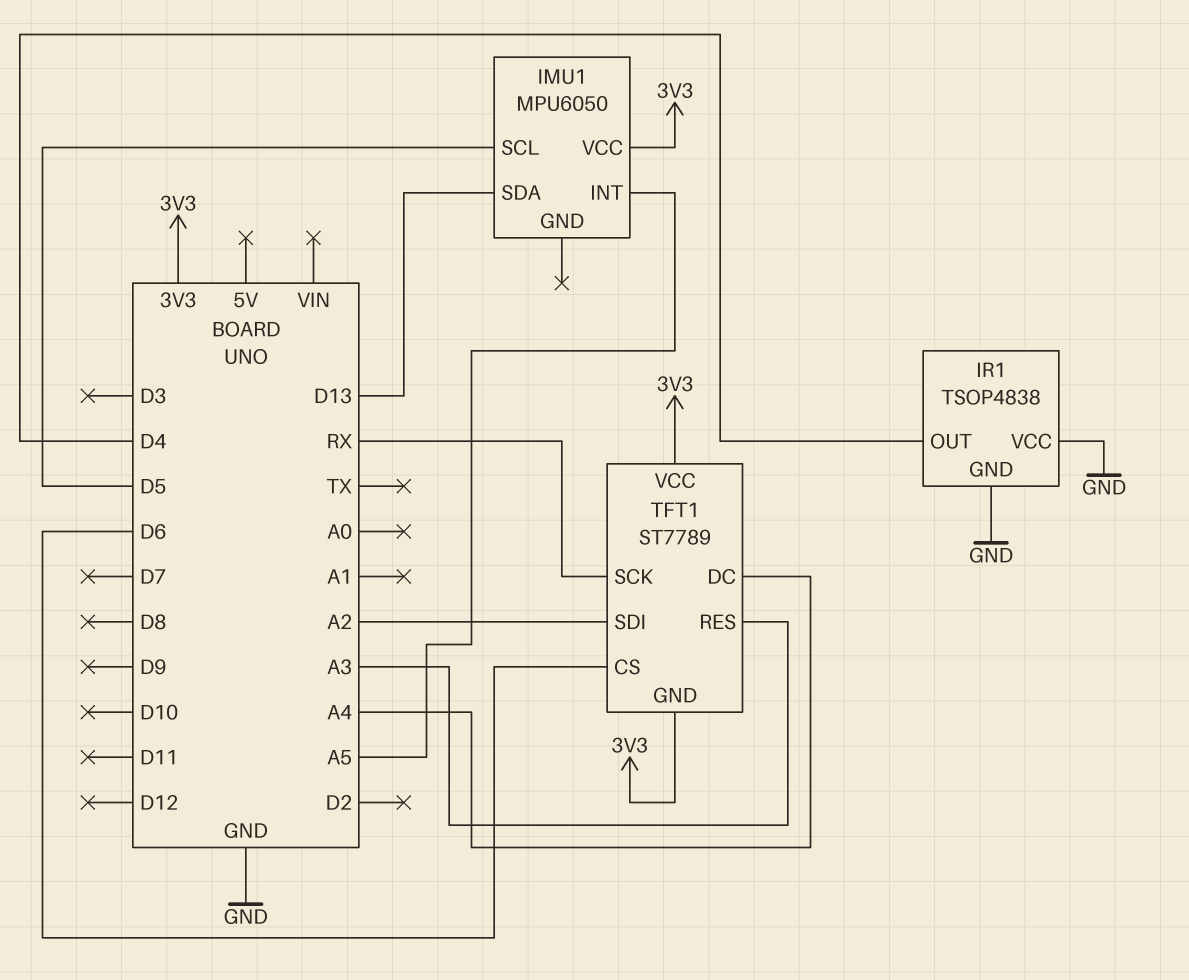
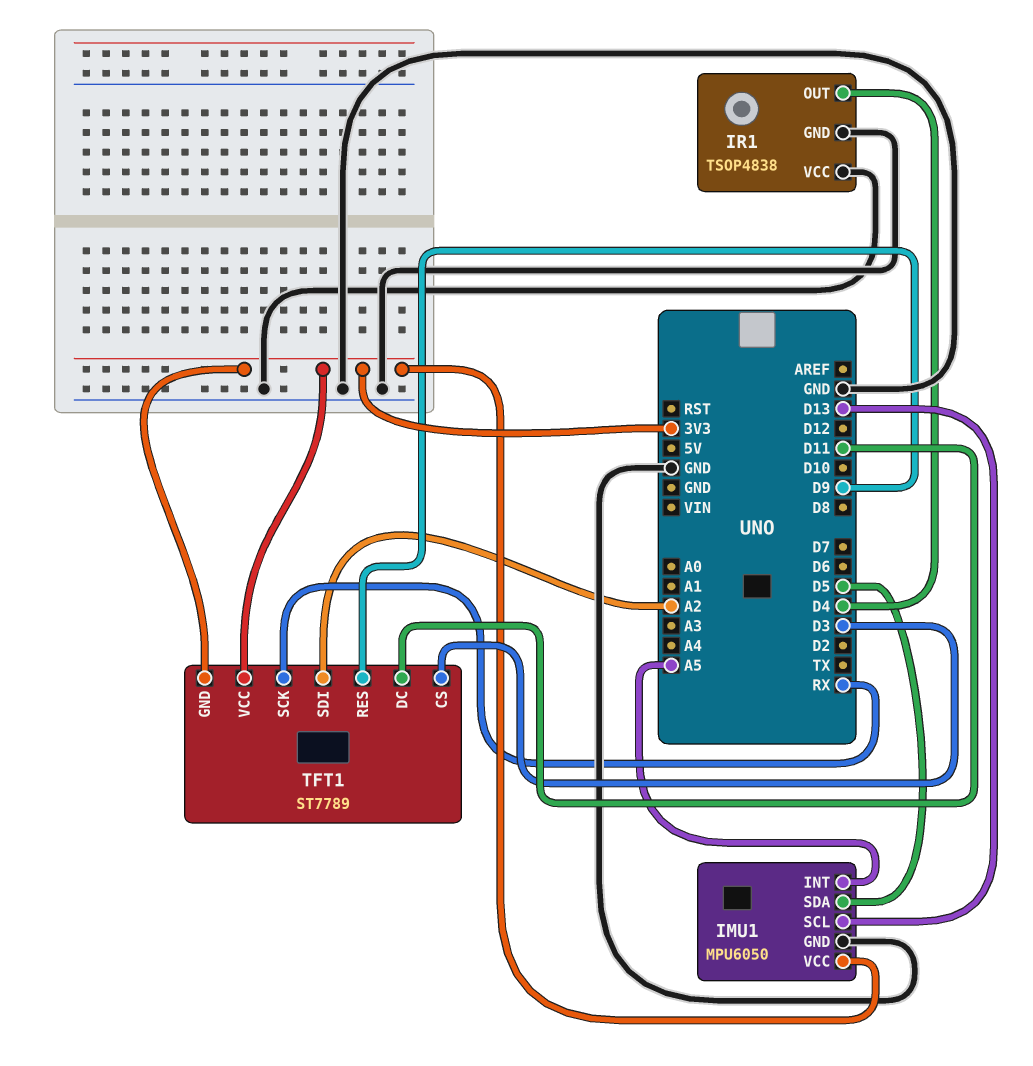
IMU1 pin GND: none -> GND
IMU1 pin SCL: D5 -> D13
IMU1 pin SDA: D13 -> D5
TFT1 pin CS: D6 -> D3
TFT1 pin DC: A4 -> D11
TFT1 pin RES: A3 -> D9

